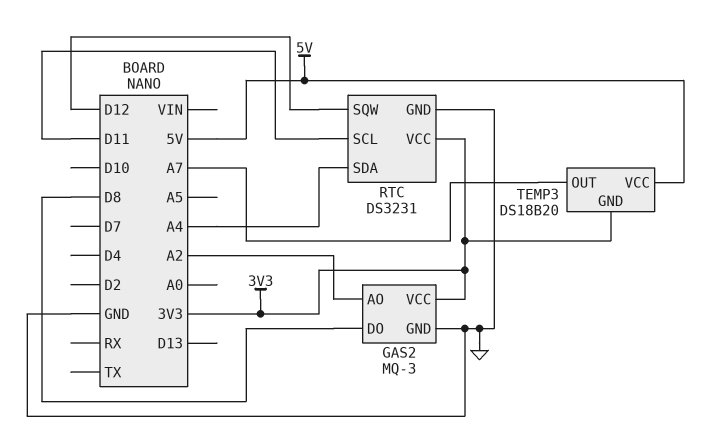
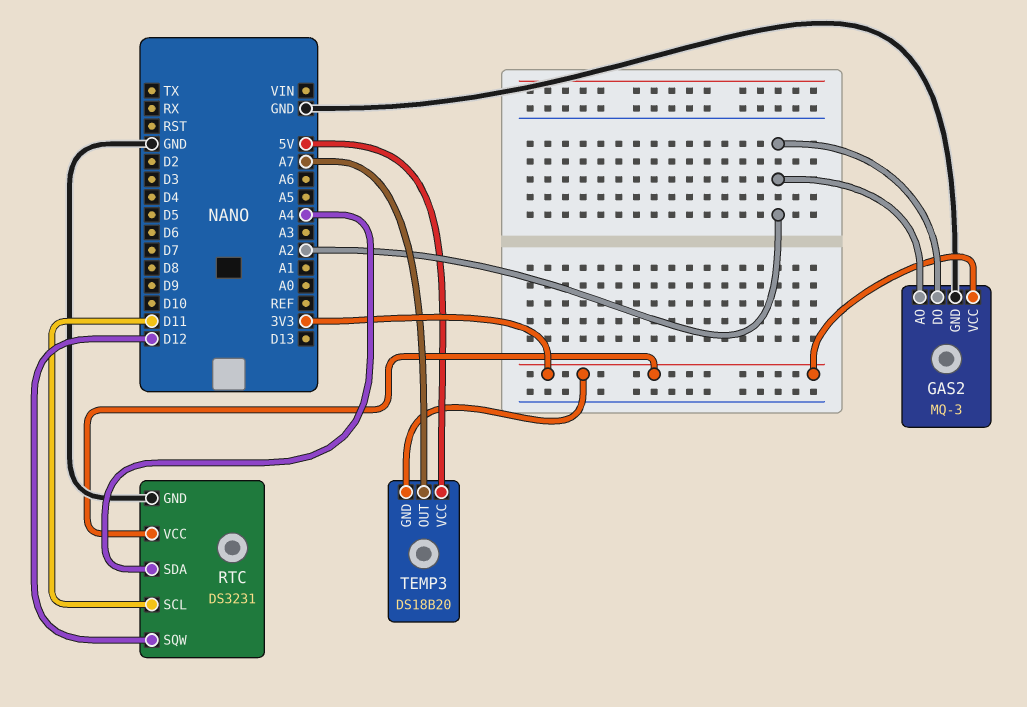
GAS2 pin DO: D8 -> A2

